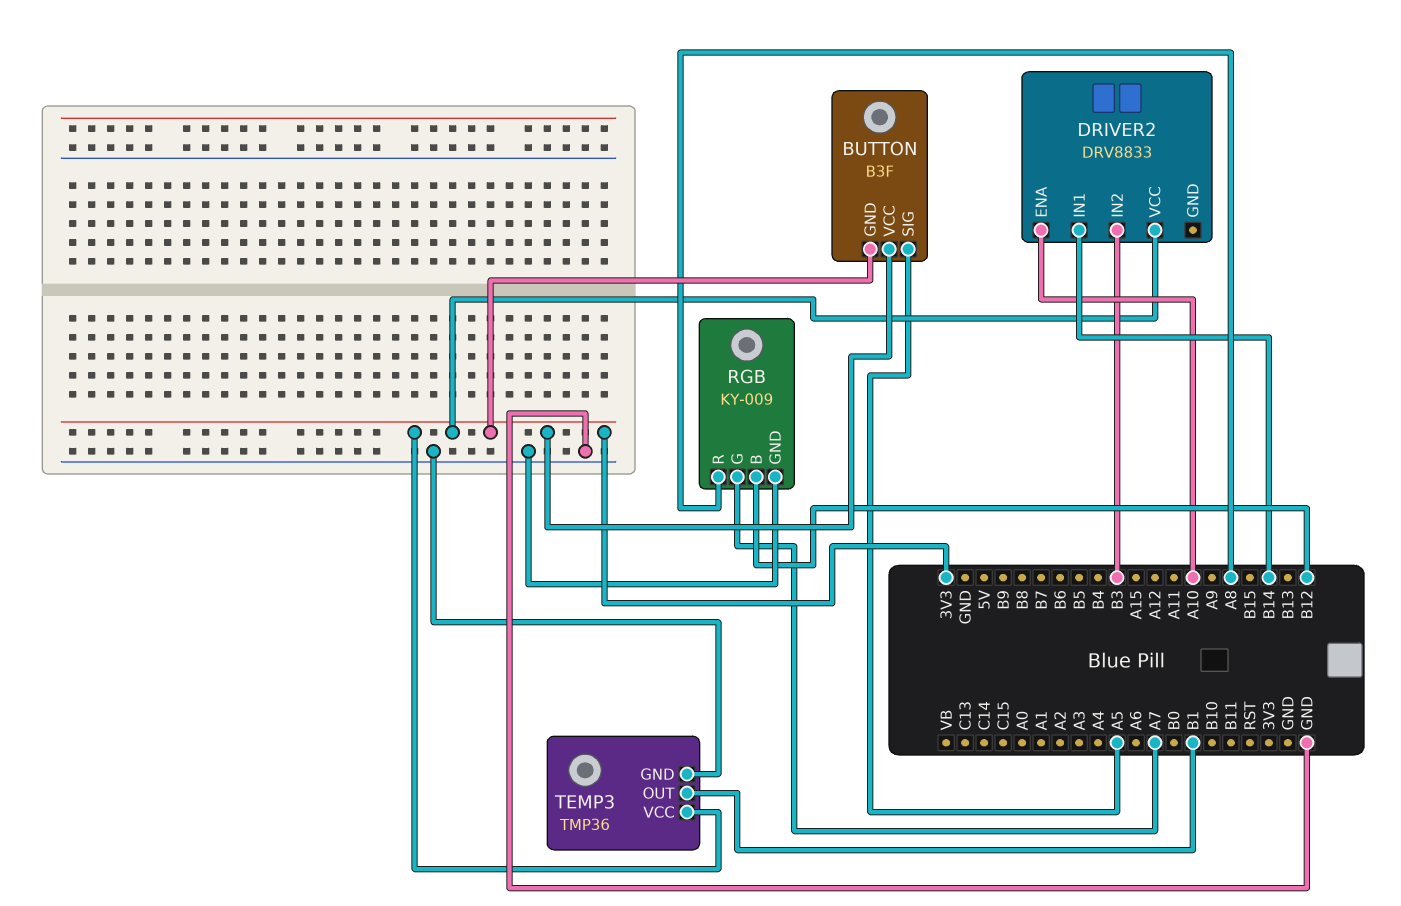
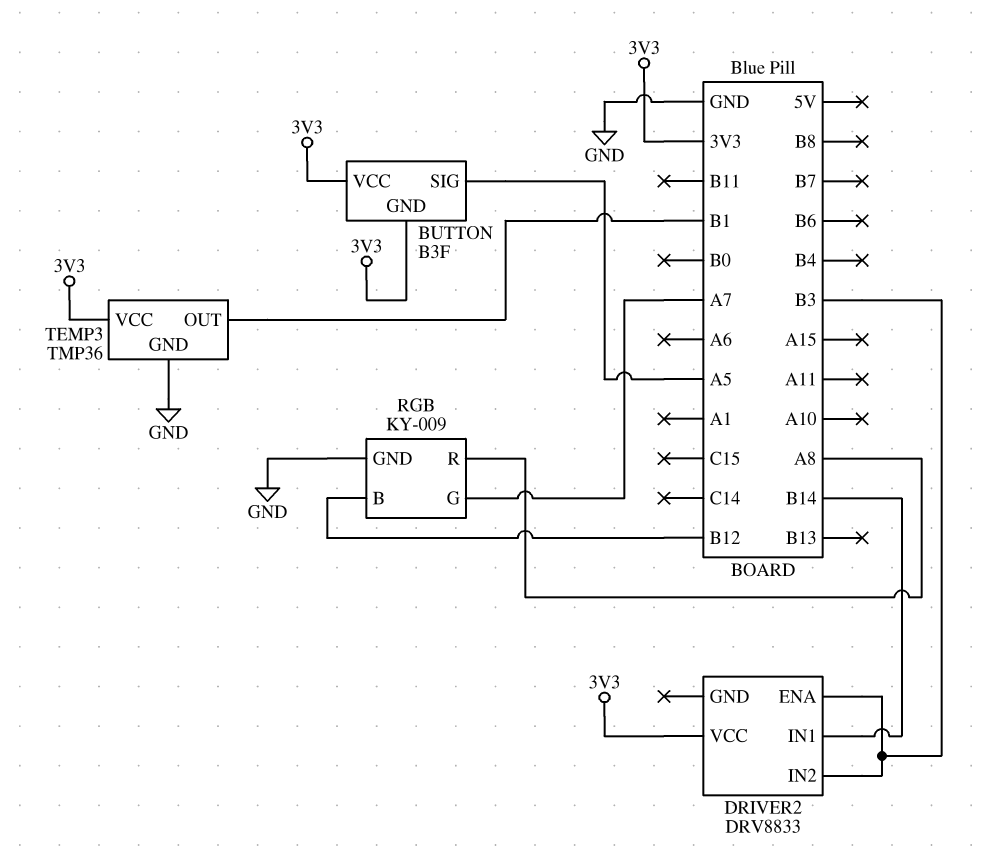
DRIVER2 pin ENA: A10 -> B3

